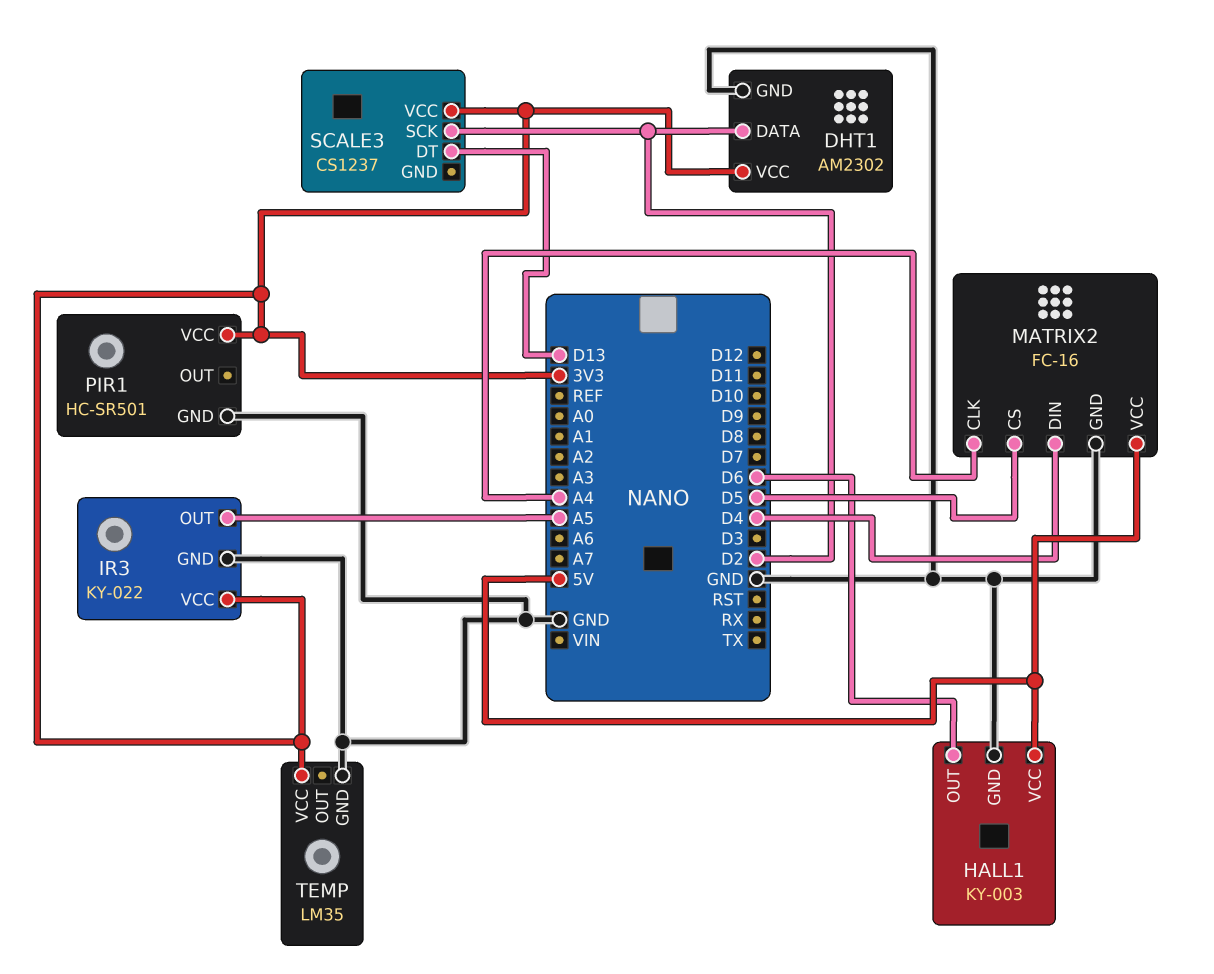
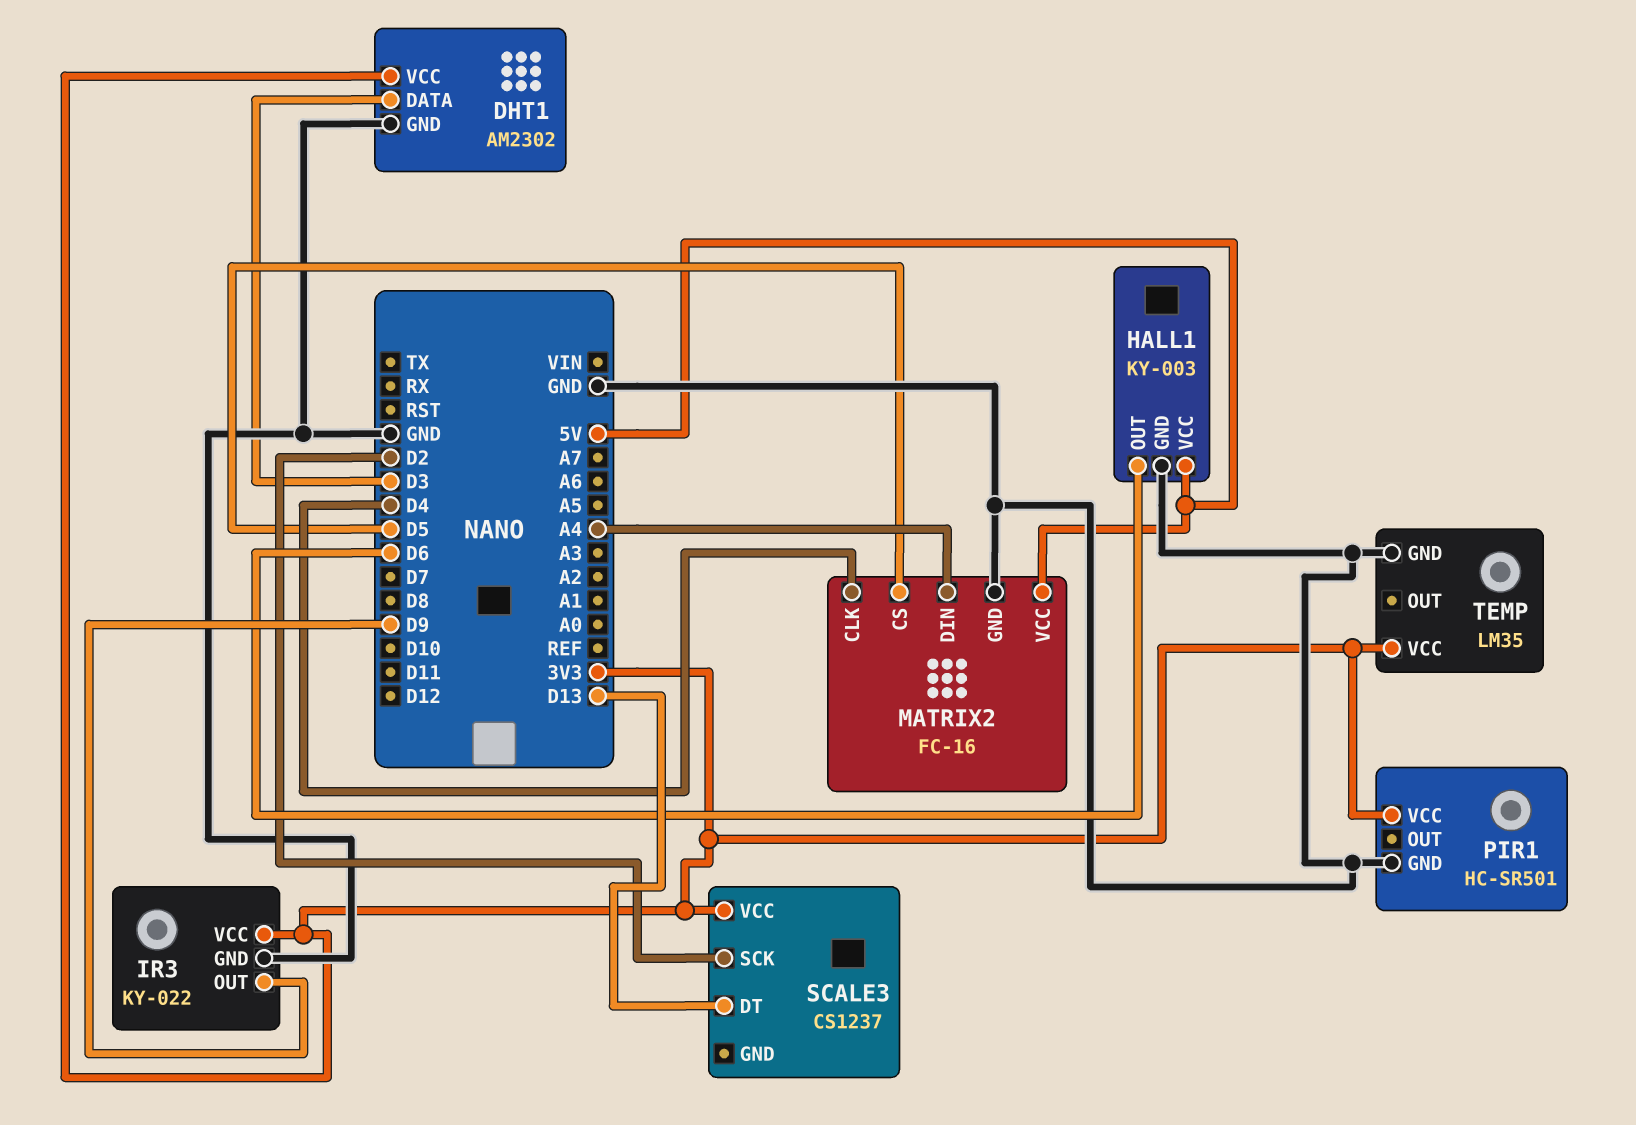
DHT1 pin DATA: D2 -> D3
IR3 pin OUT: A5 -> D9
MATRIX2 pin CLK: A4 -> D4
MATRIX2 pin DIN: D4 -> A4

